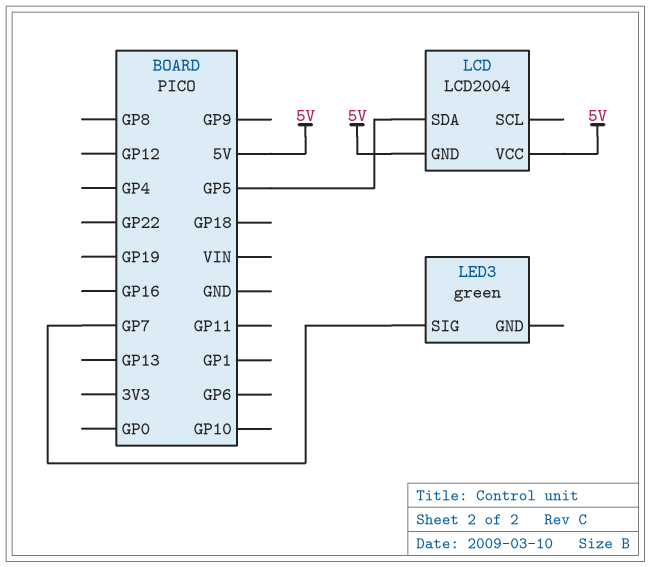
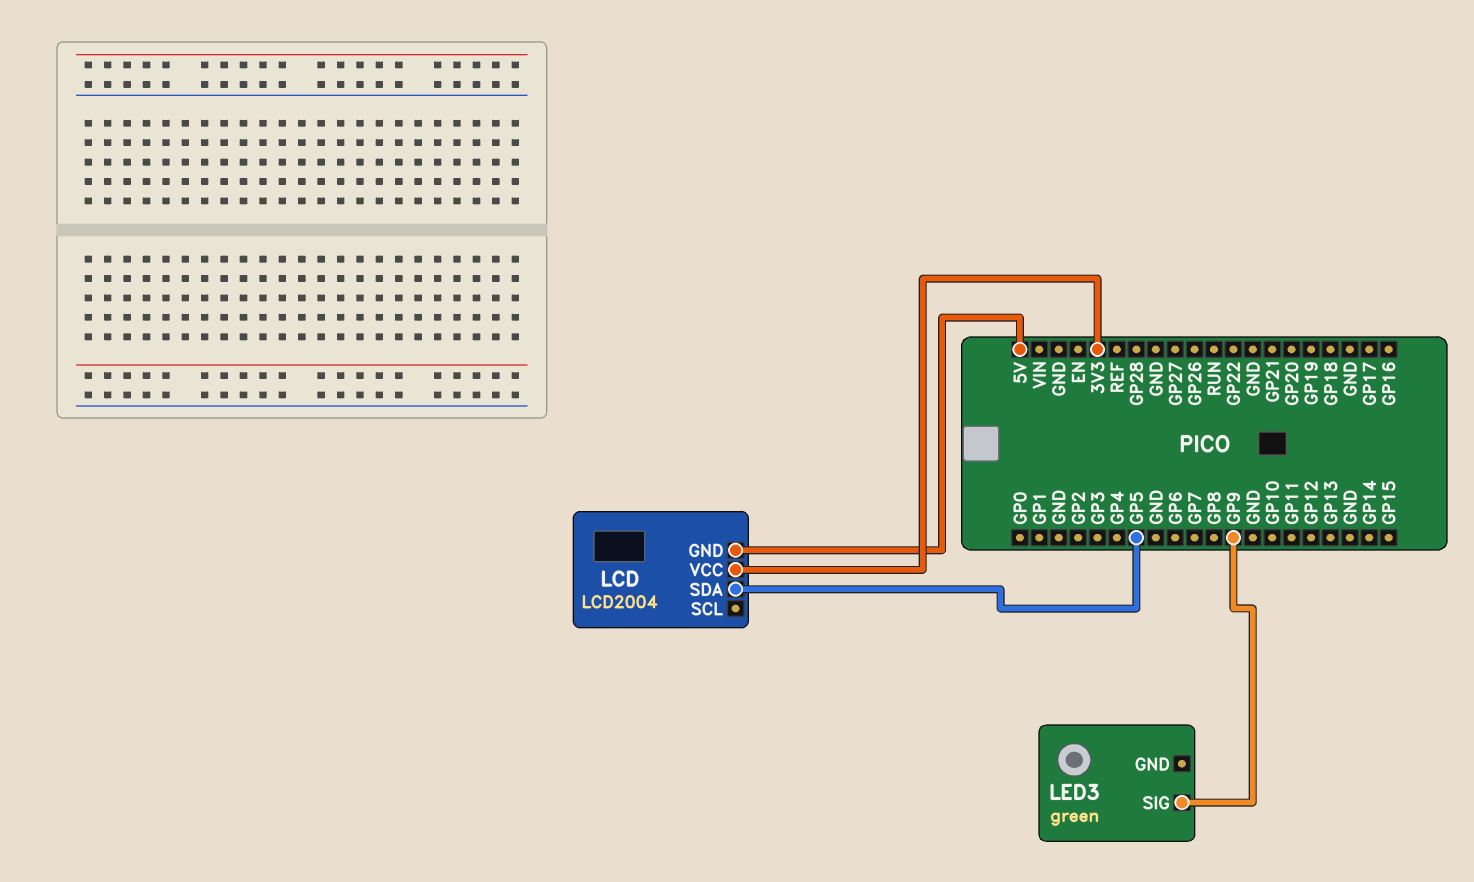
LCD pin VCC: 5V -> 3V3
LED3 pin SIG: GP7 -> GP9

